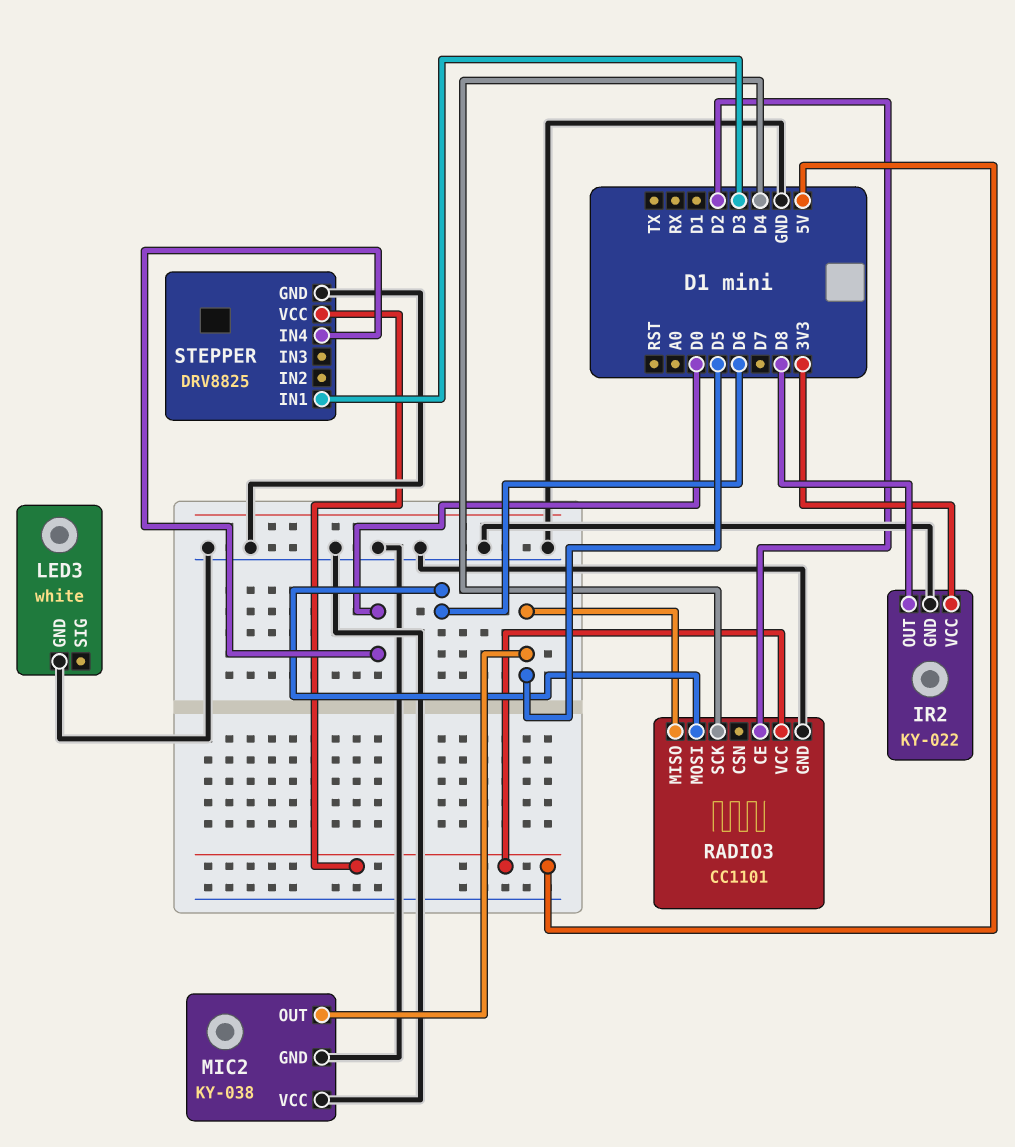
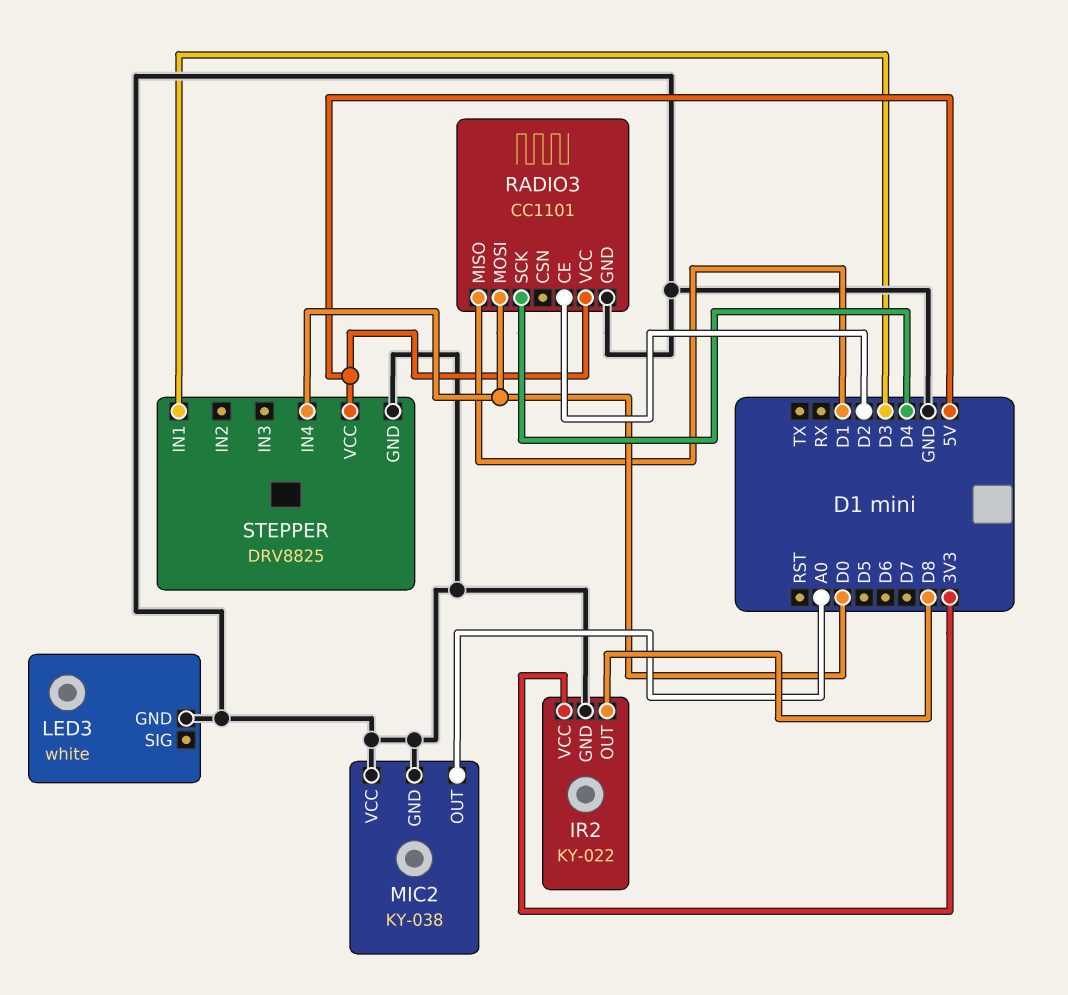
MIC2 pin OUT: D5 -> A0
RADIO3 pin MISO: D5 -> D1
RADIO3 pin MOSI: D6 -> D0

